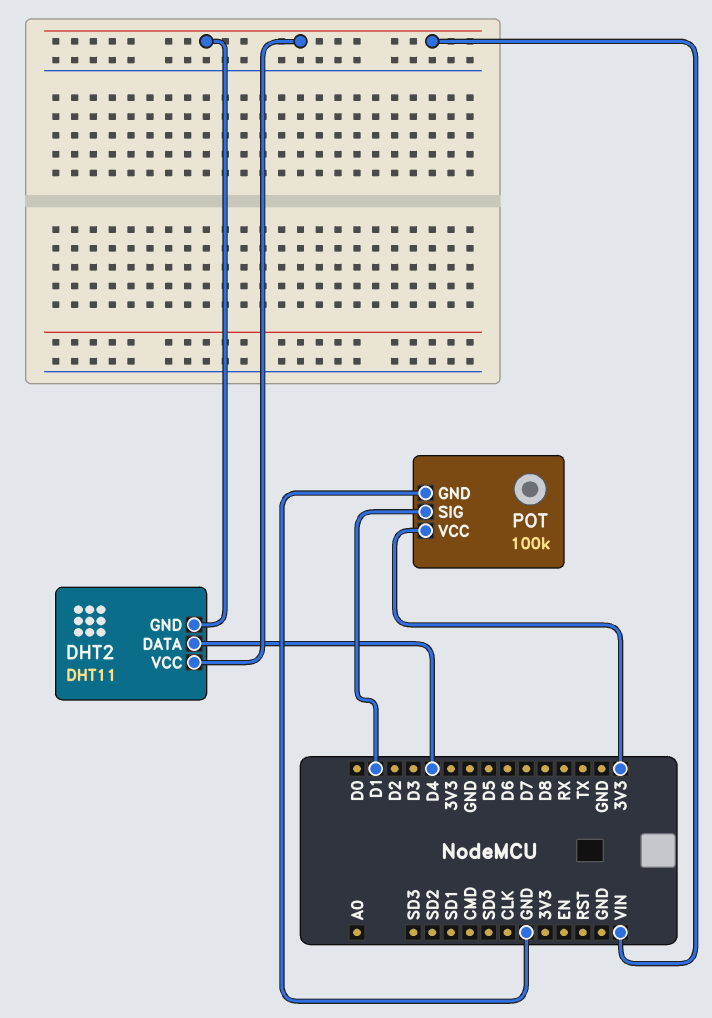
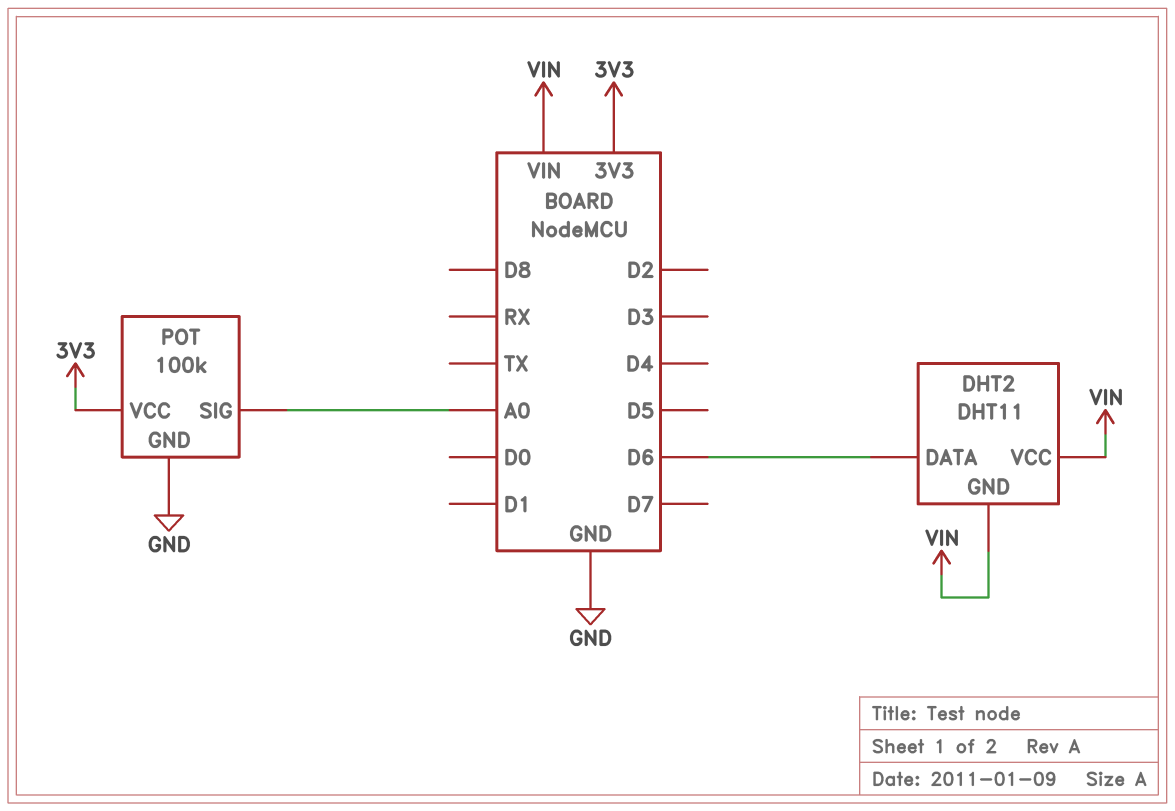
DHT2 pin DATA: D4 -> D6
POT pin SIG: D1 -> A0

